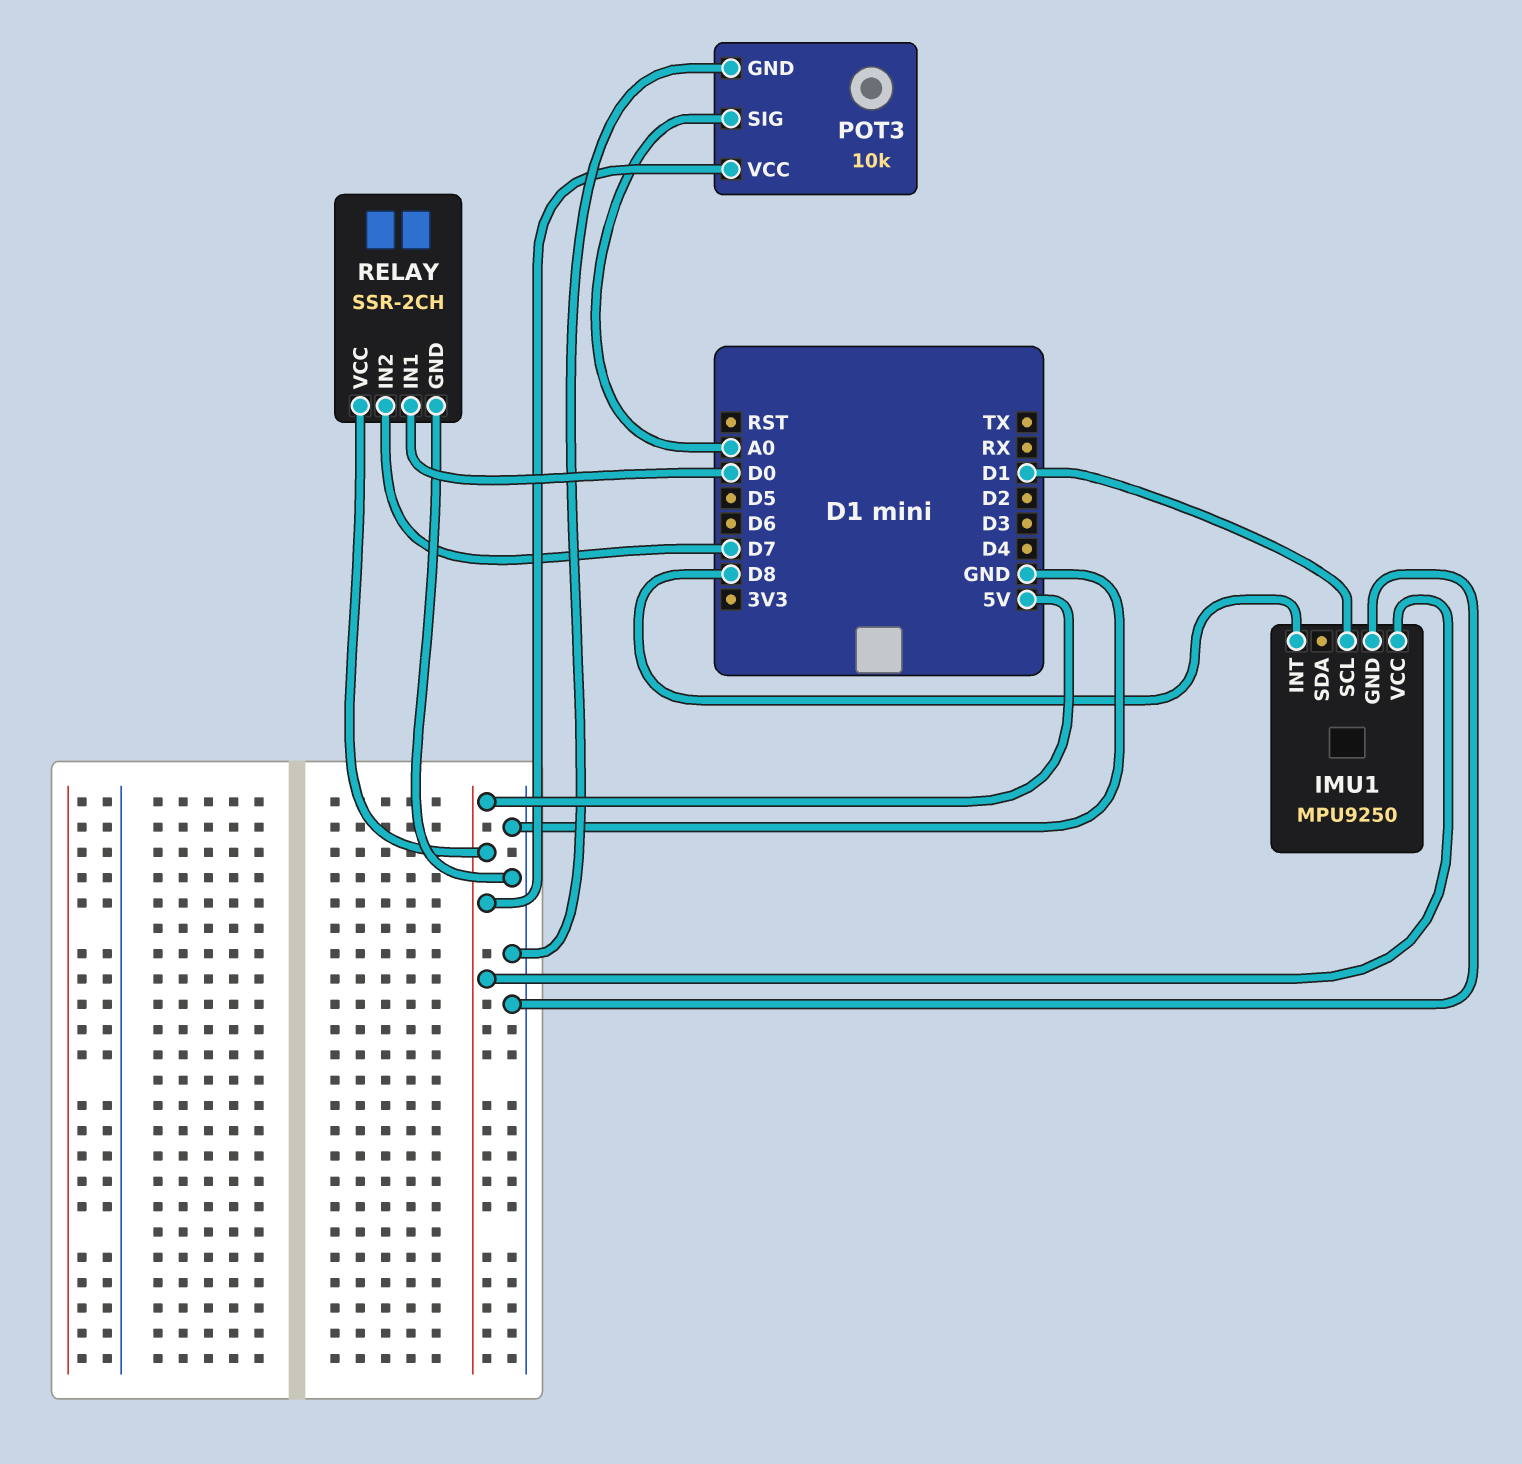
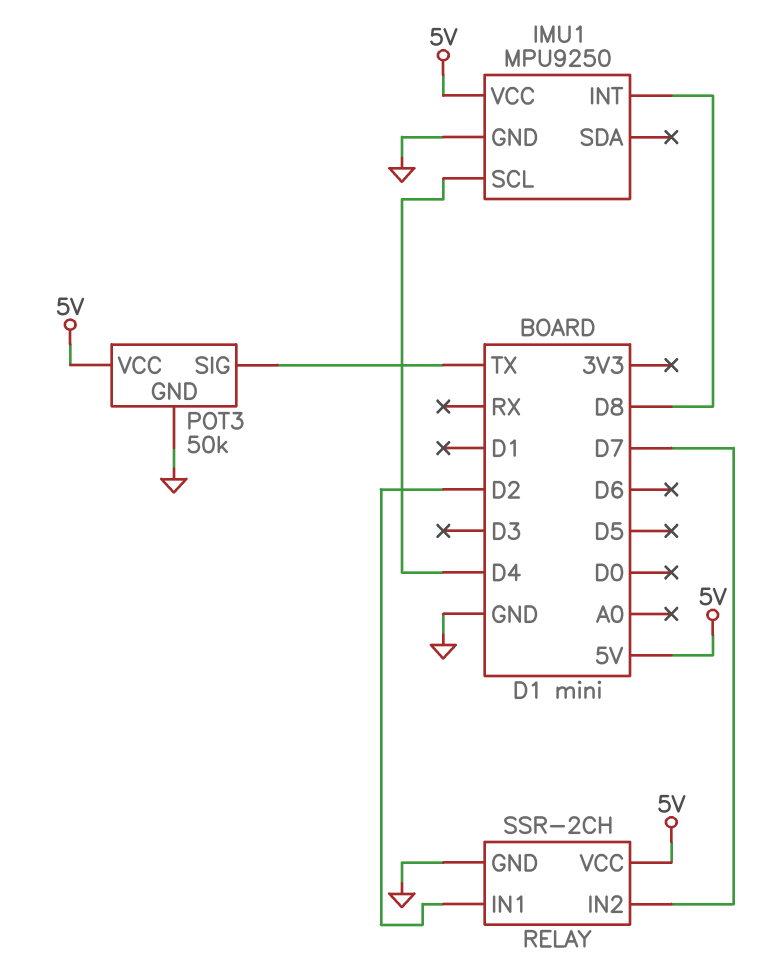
IMU1 pin SCL: D1 -> D4
POT3: 10k -> 50k
POT3 pin SIG: A0 -> TX
RELAY pin IN1: D0 -> D2

